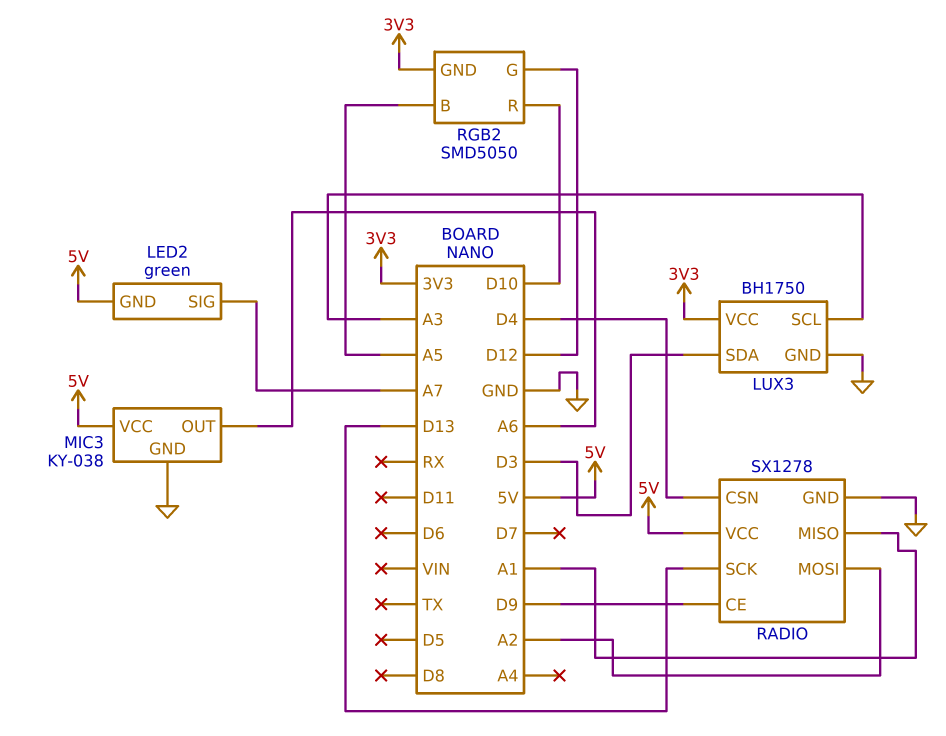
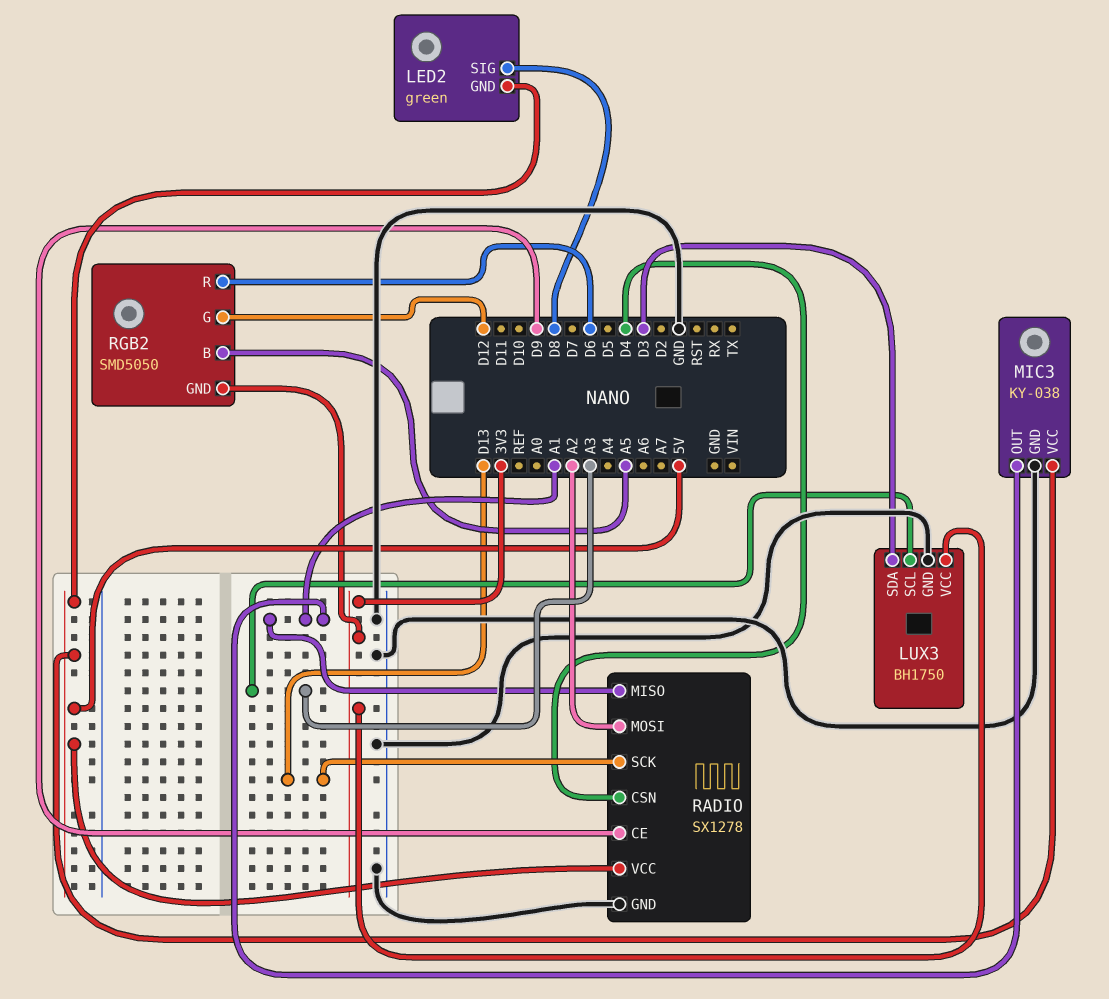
LED2 pin SIG: A7 -> D8
MIC3 pin OUT: A6 -> A1
RGB2 pin R: D10 -> D6

